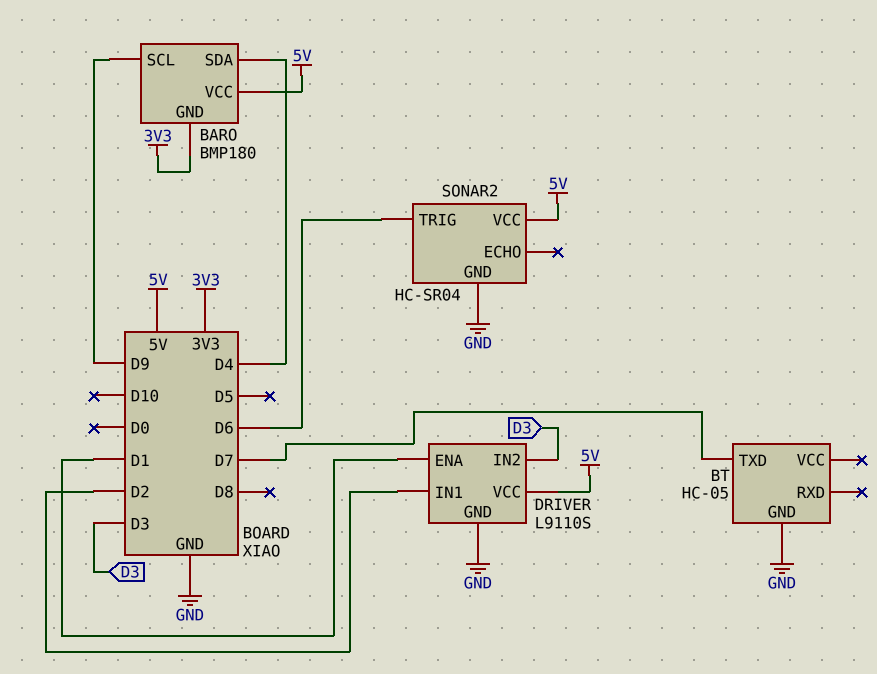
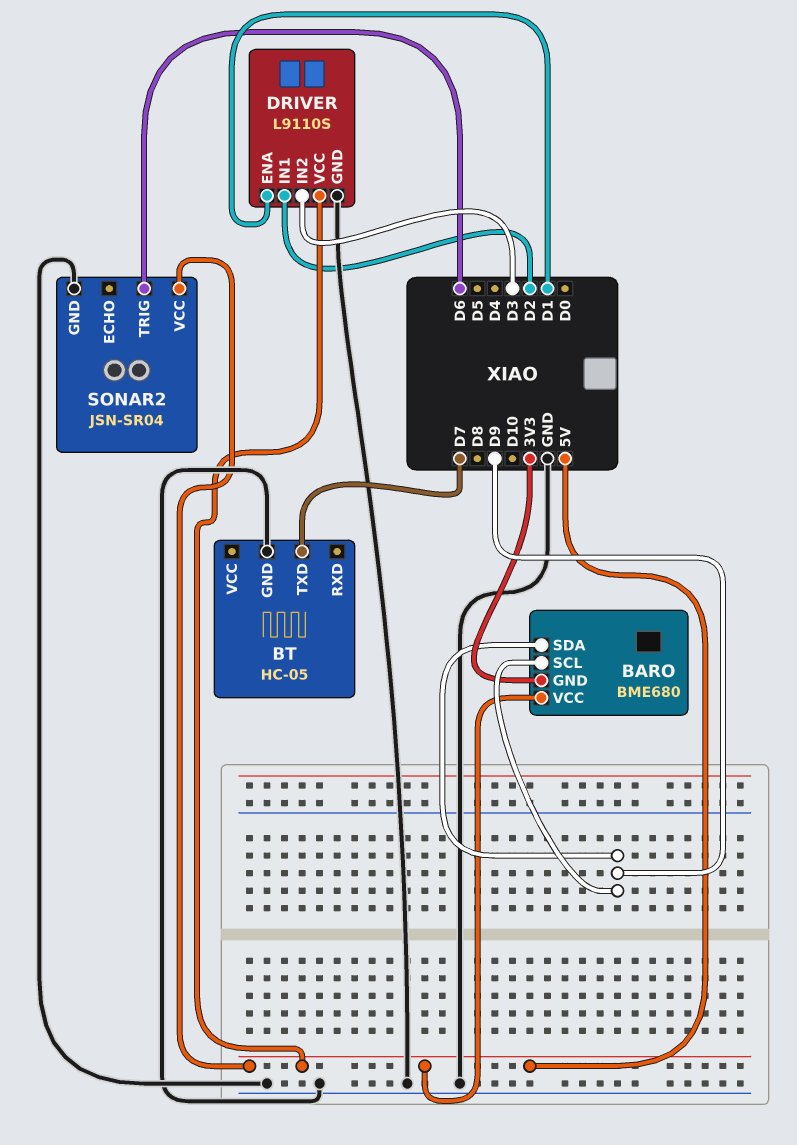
BARO: BMP180 -> BME680
BARO pin SDA: D4 -> D9
SONAR2: HC-SR04 -> JSN-SR04

